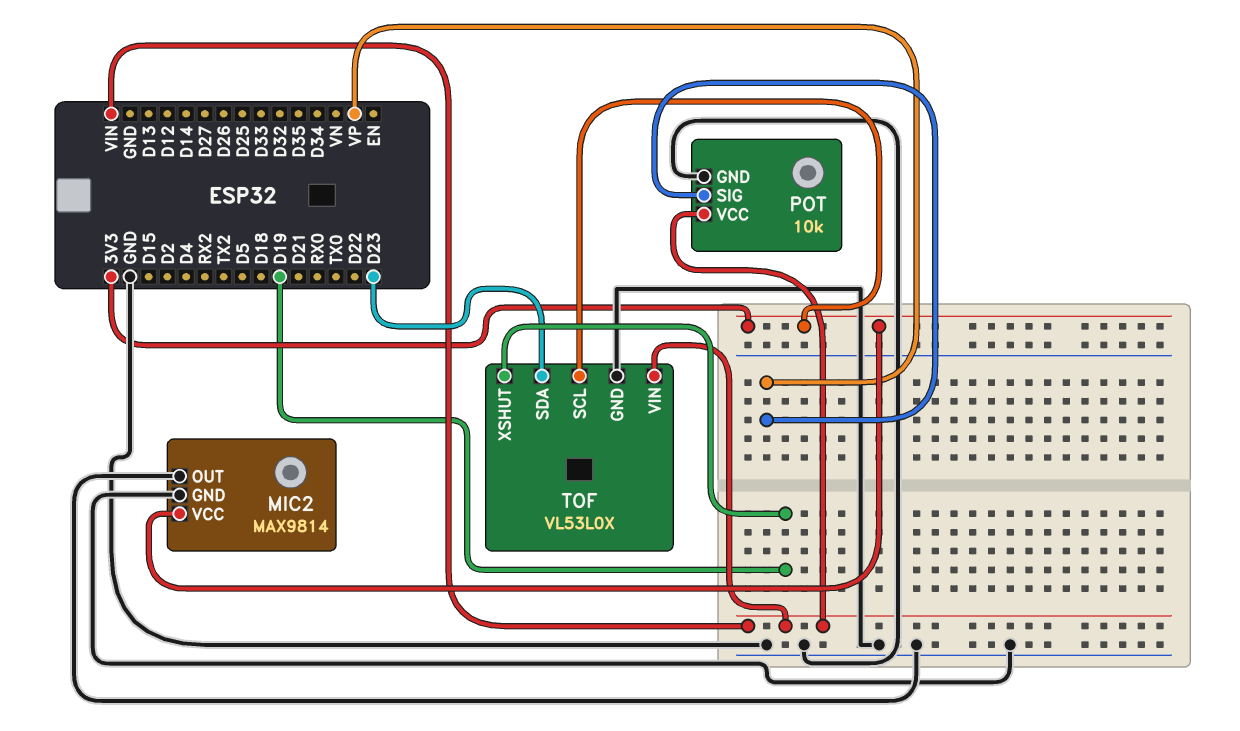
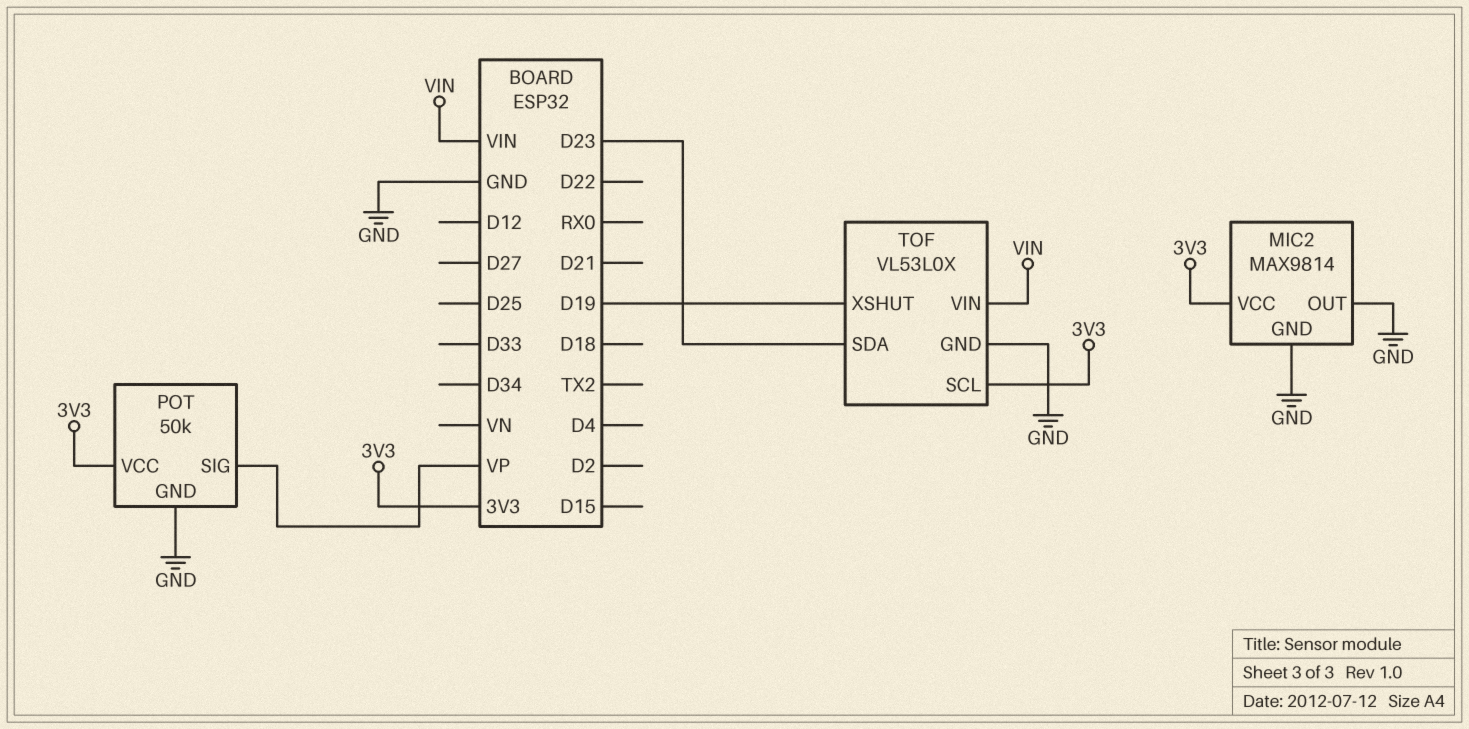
POT: 10k -> 50k
POT pin VCC: VIN -> 3V3

